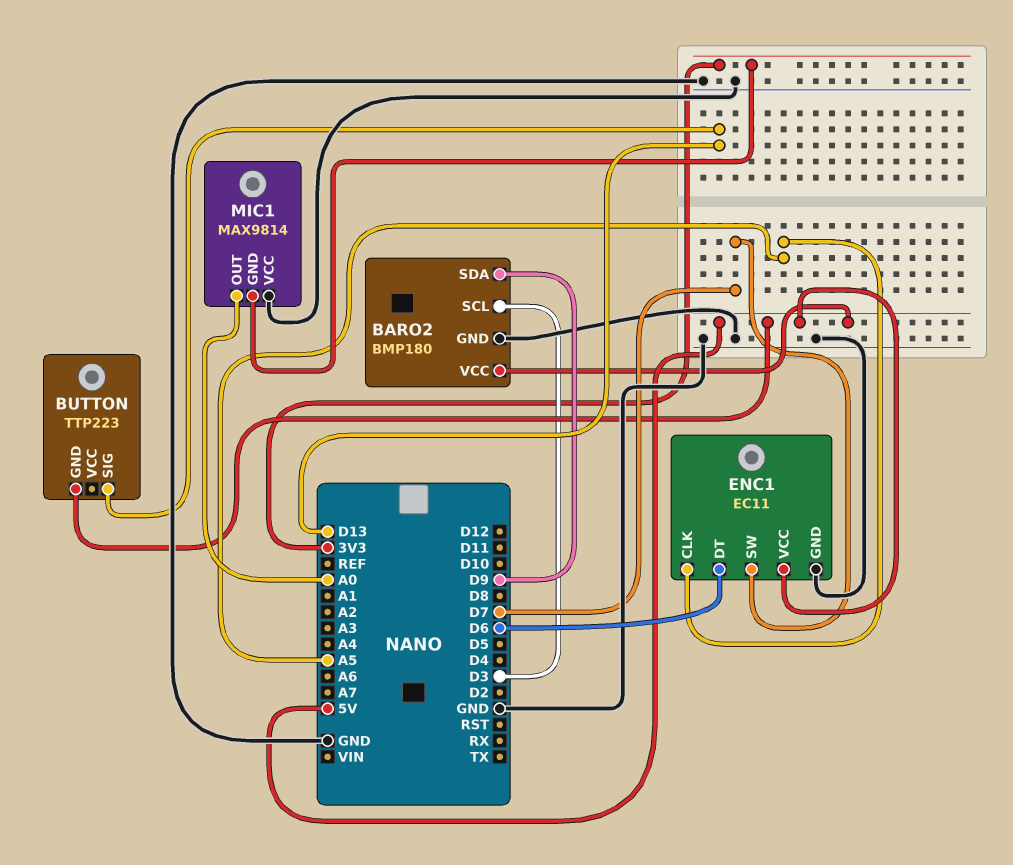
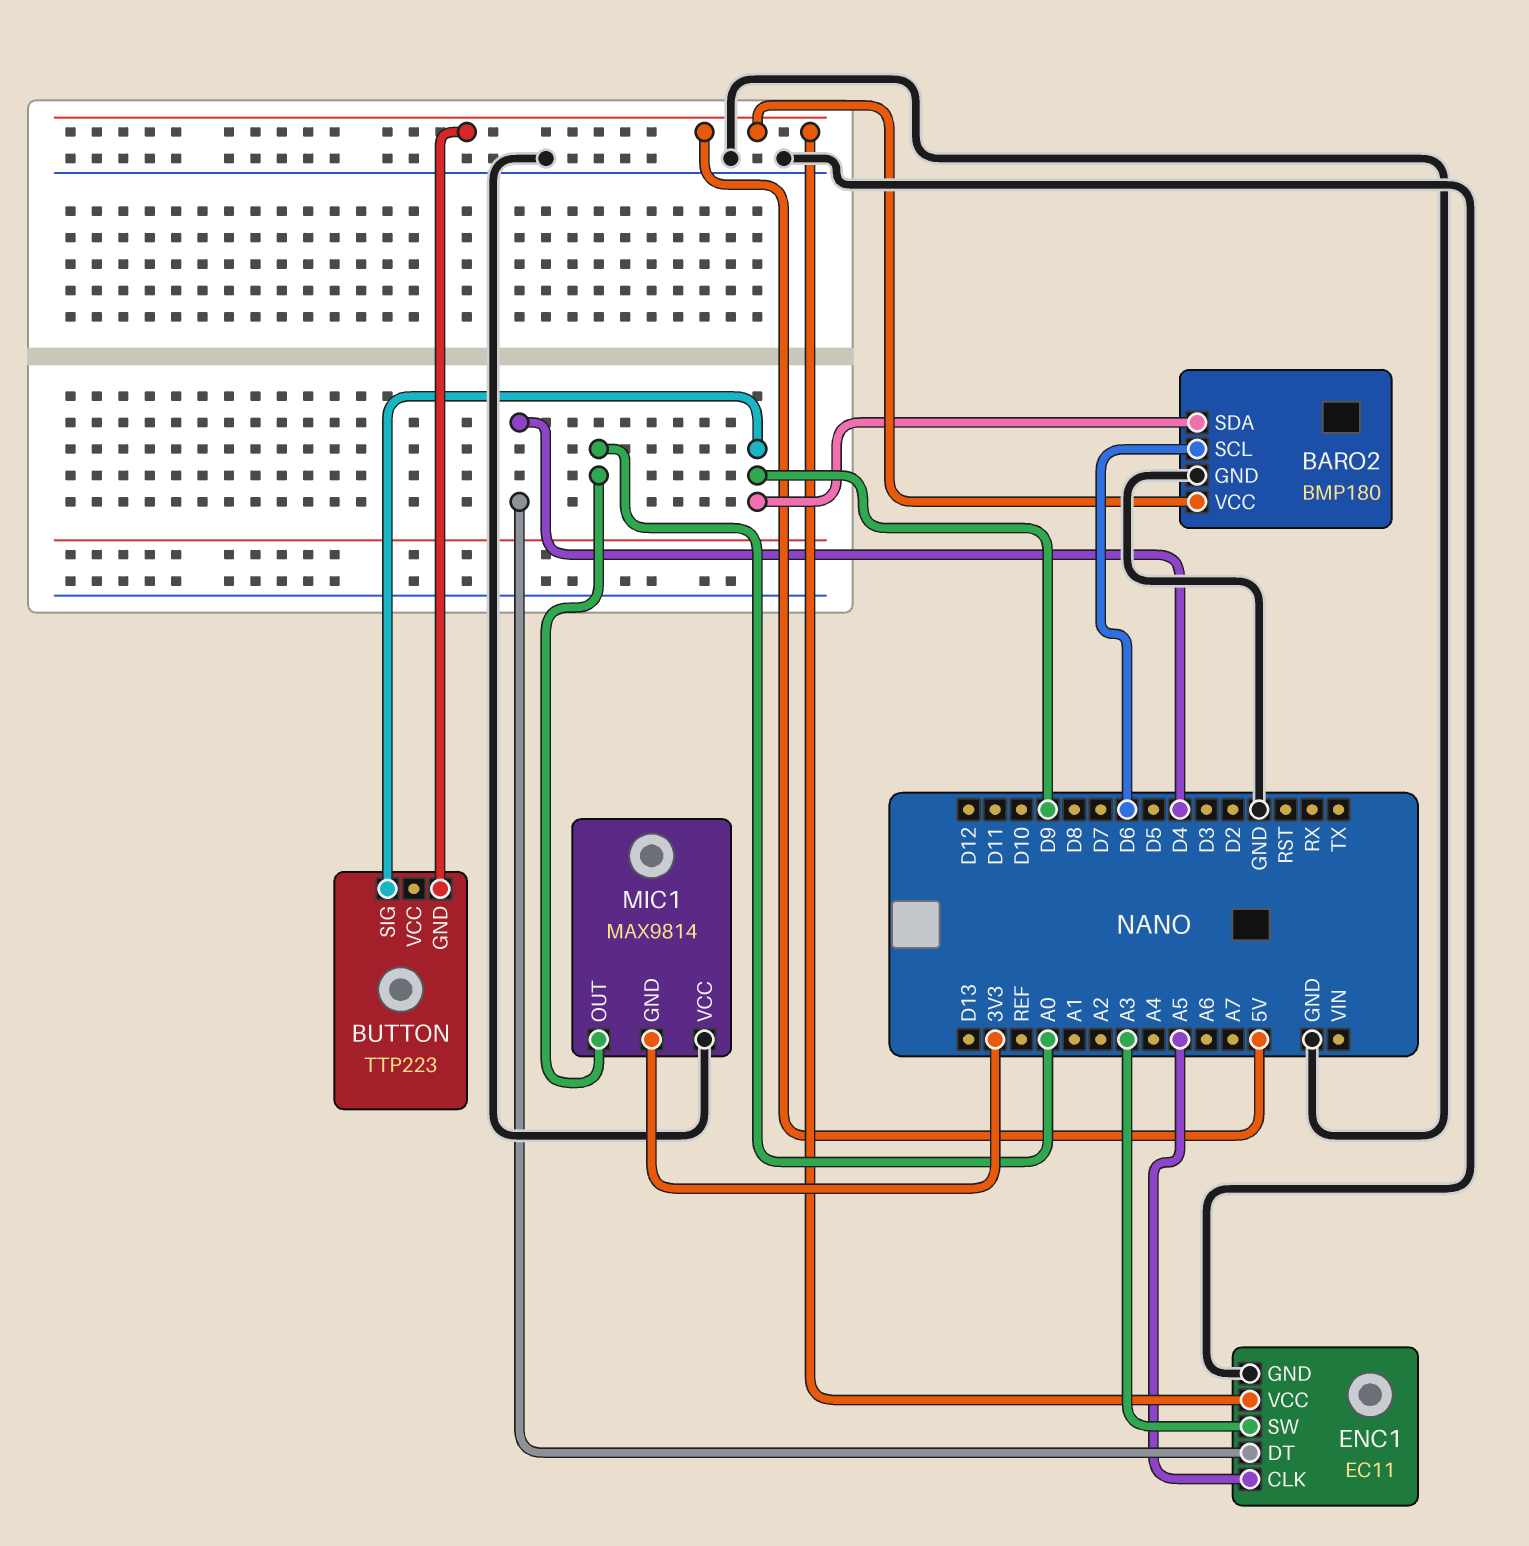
BARO2 pin SCL: D3 -> D6
BUTTON pin SIG: D13 -> D9
ENC1 pin DT: D6 -> D4
ENC1 pin SW: D7 -> A3

